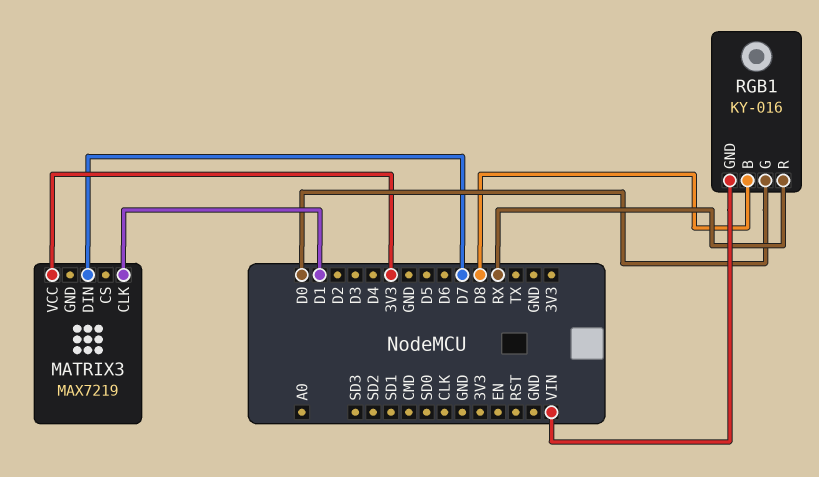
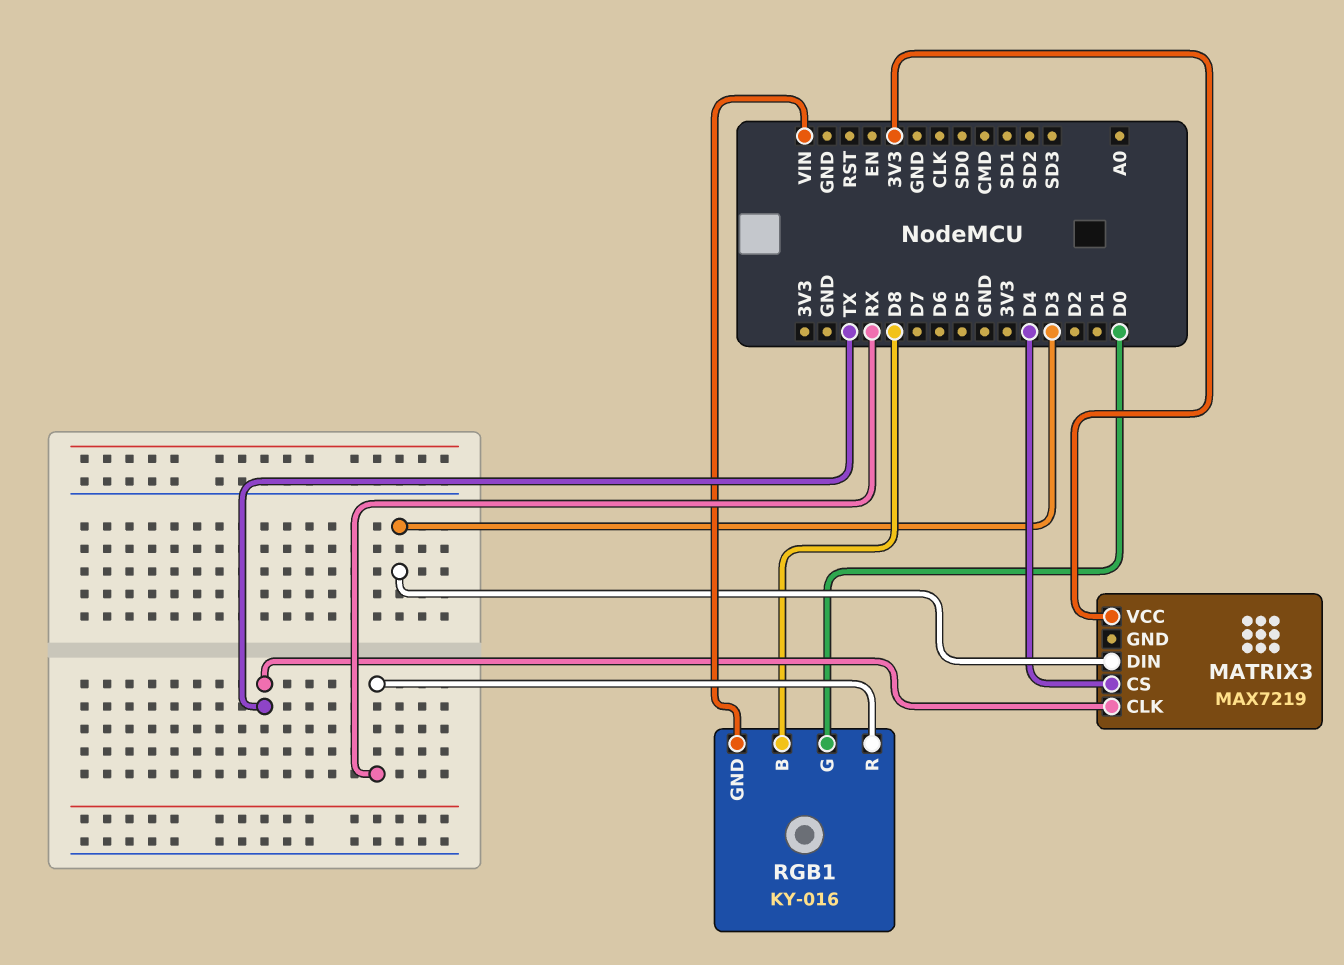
MATRIX3 pin CLK: D1 -> TX
MATRIX3 pin CS: none -> D4
MATRIX3 pin DIN: D7 -> D3

